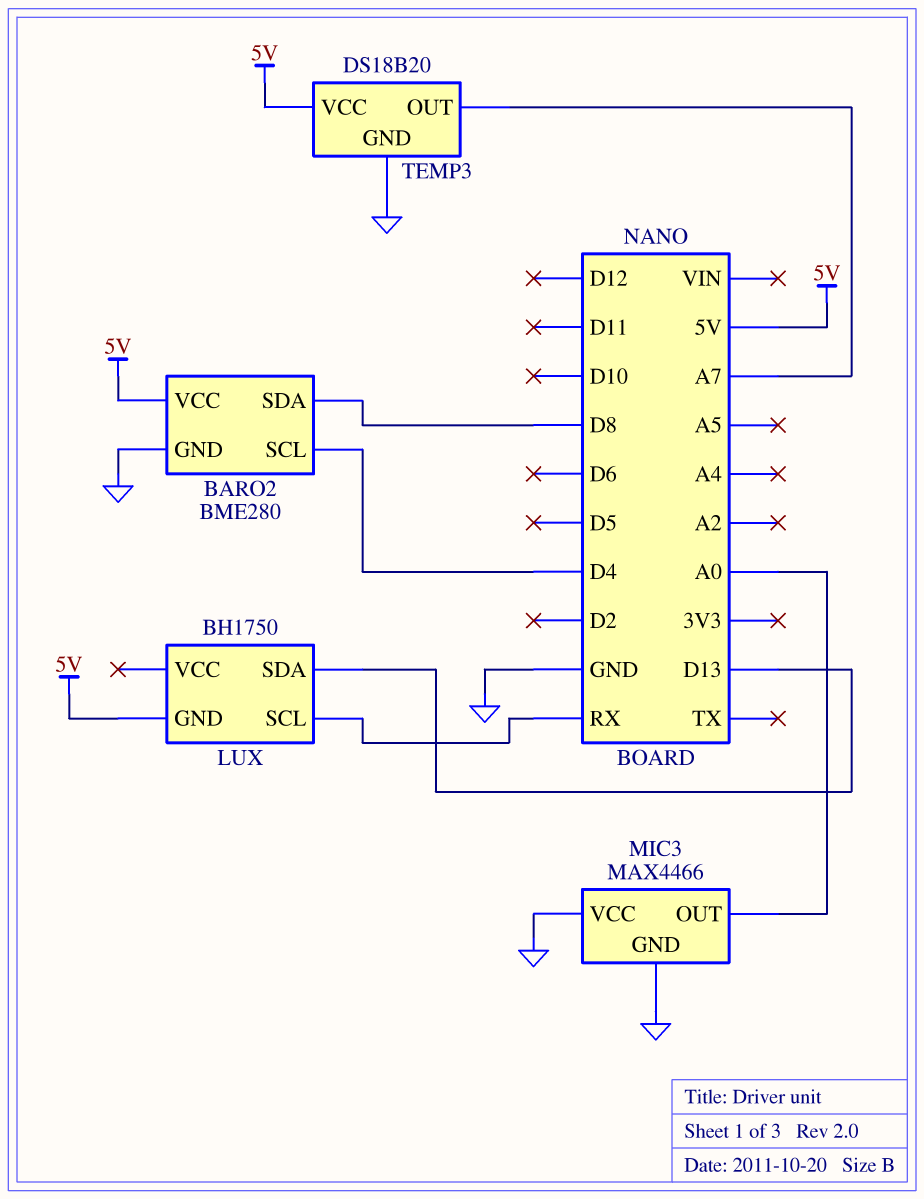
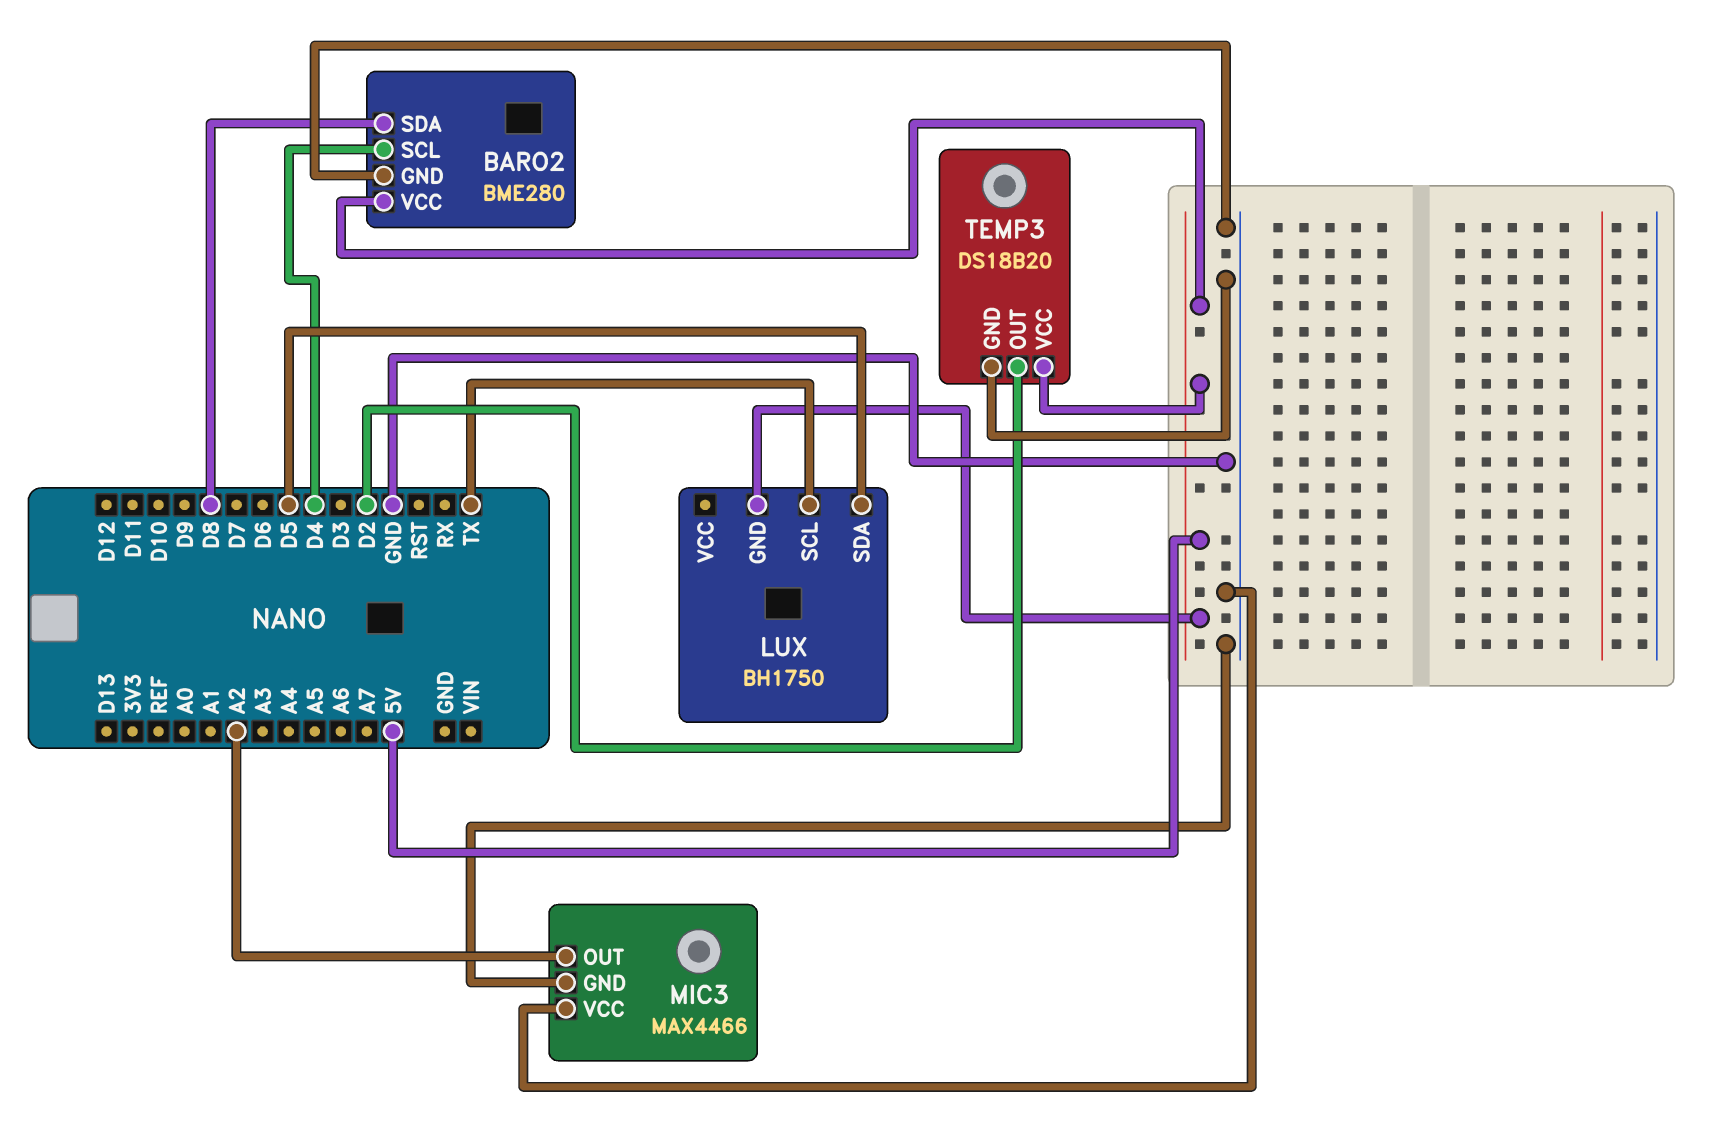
LUX pin SCL: RX -> TX
LUX pin SDA: D13 -> D5
MIC3 pin OUT: A0 -> A2
TEMP3 pin OUT: A7 -> D2

